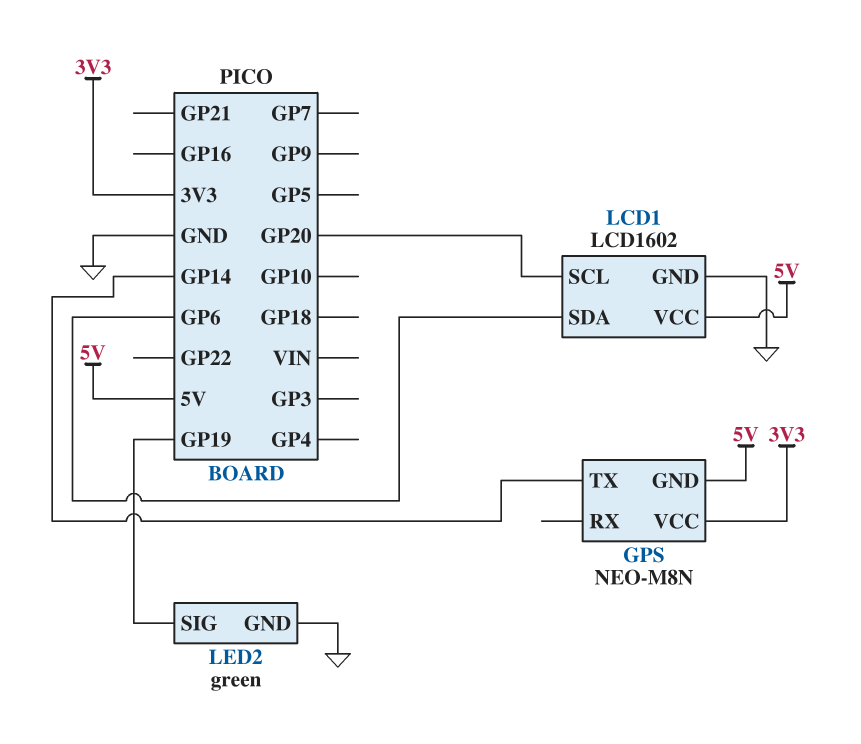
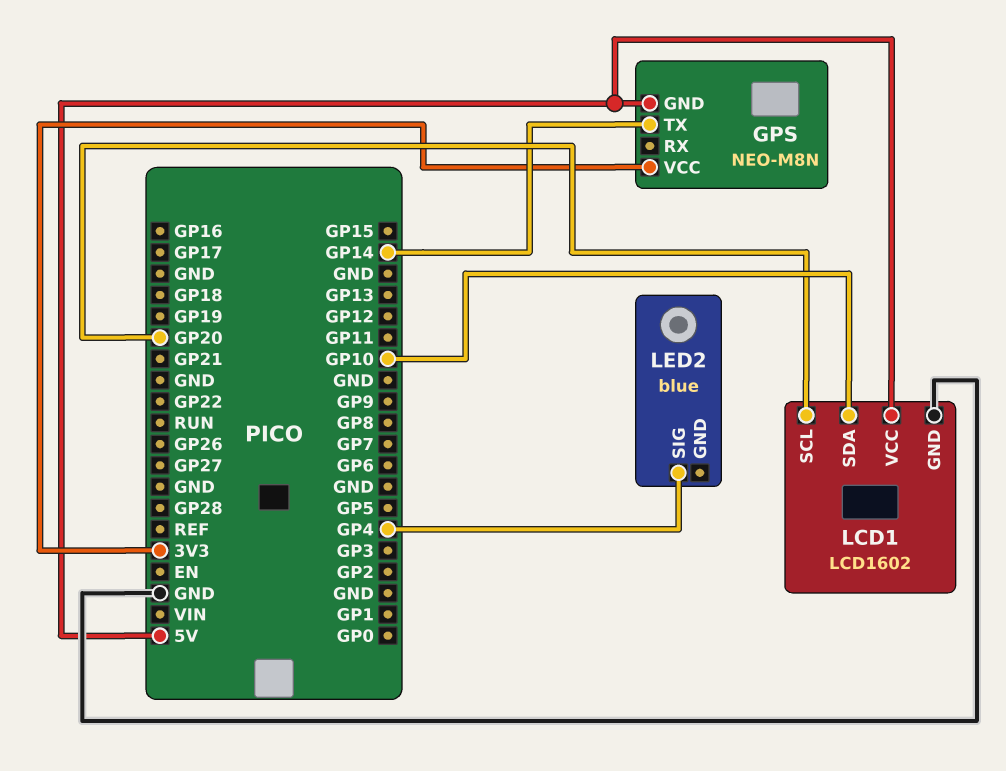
LCD1 pin SDA: GP6 -> GP10
LED2: green -> blue
LED2 pin GND: GND -> none
LED2 pin SIG: GP19 -> GP4

